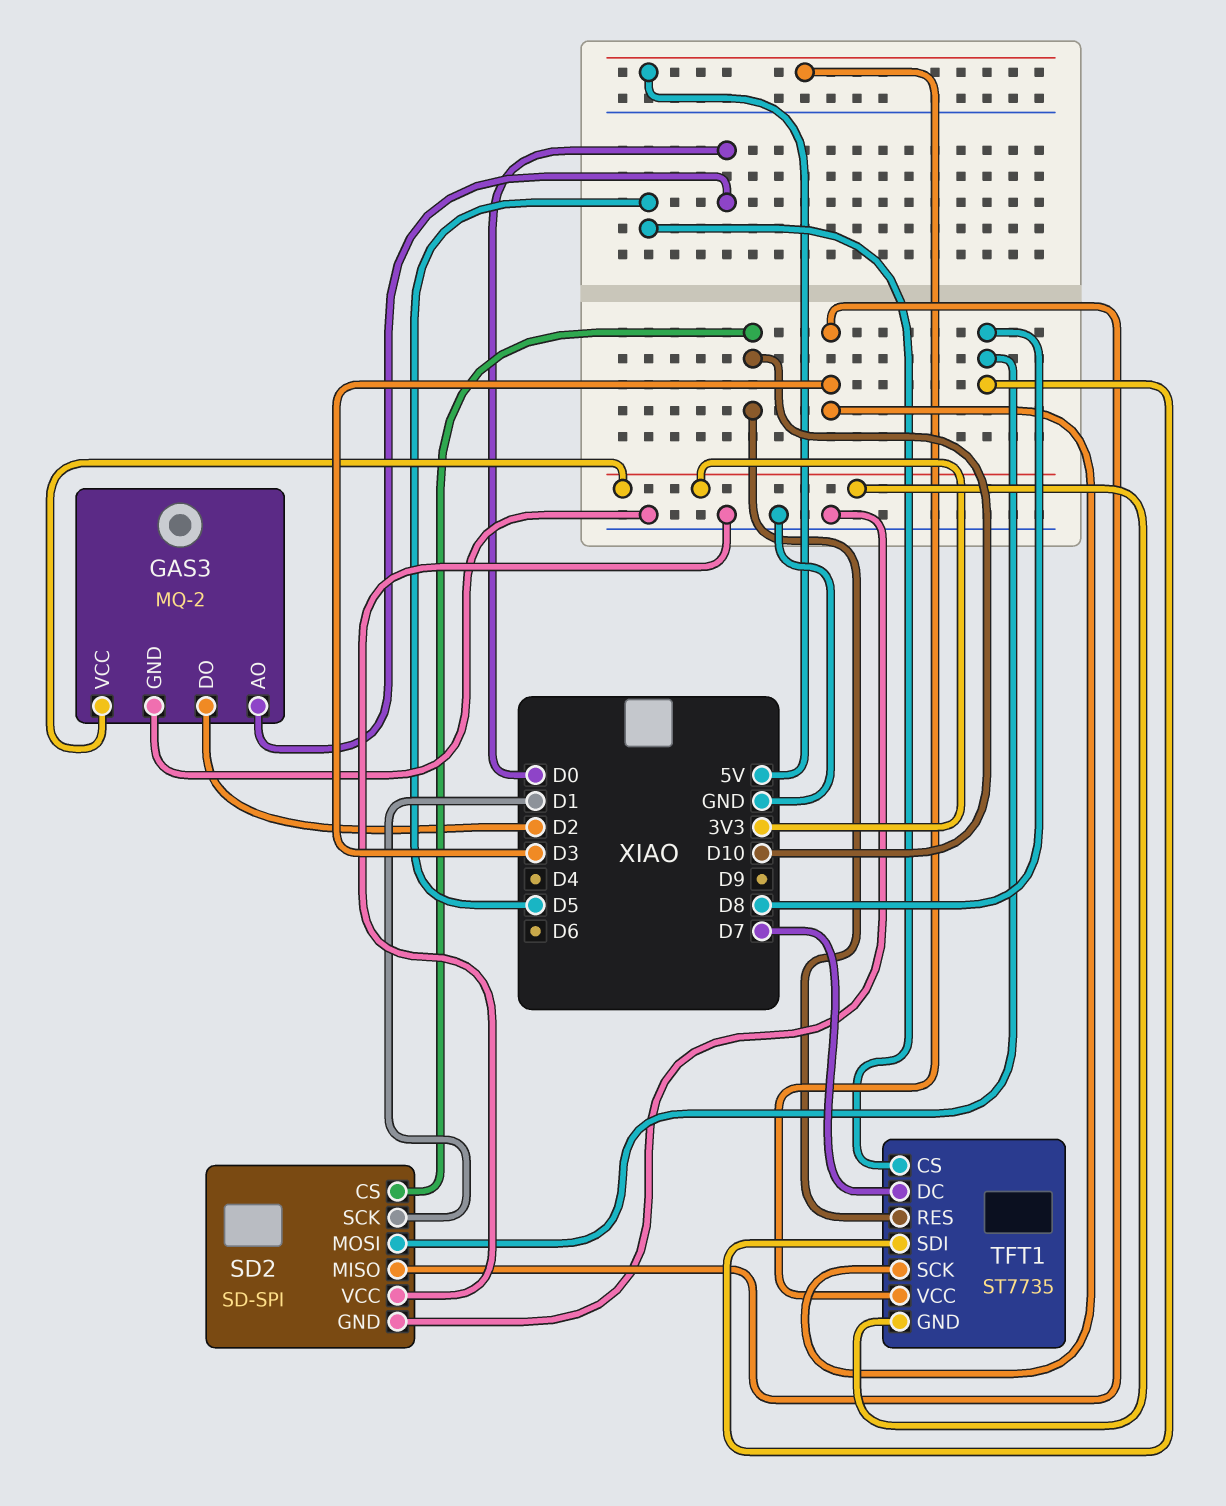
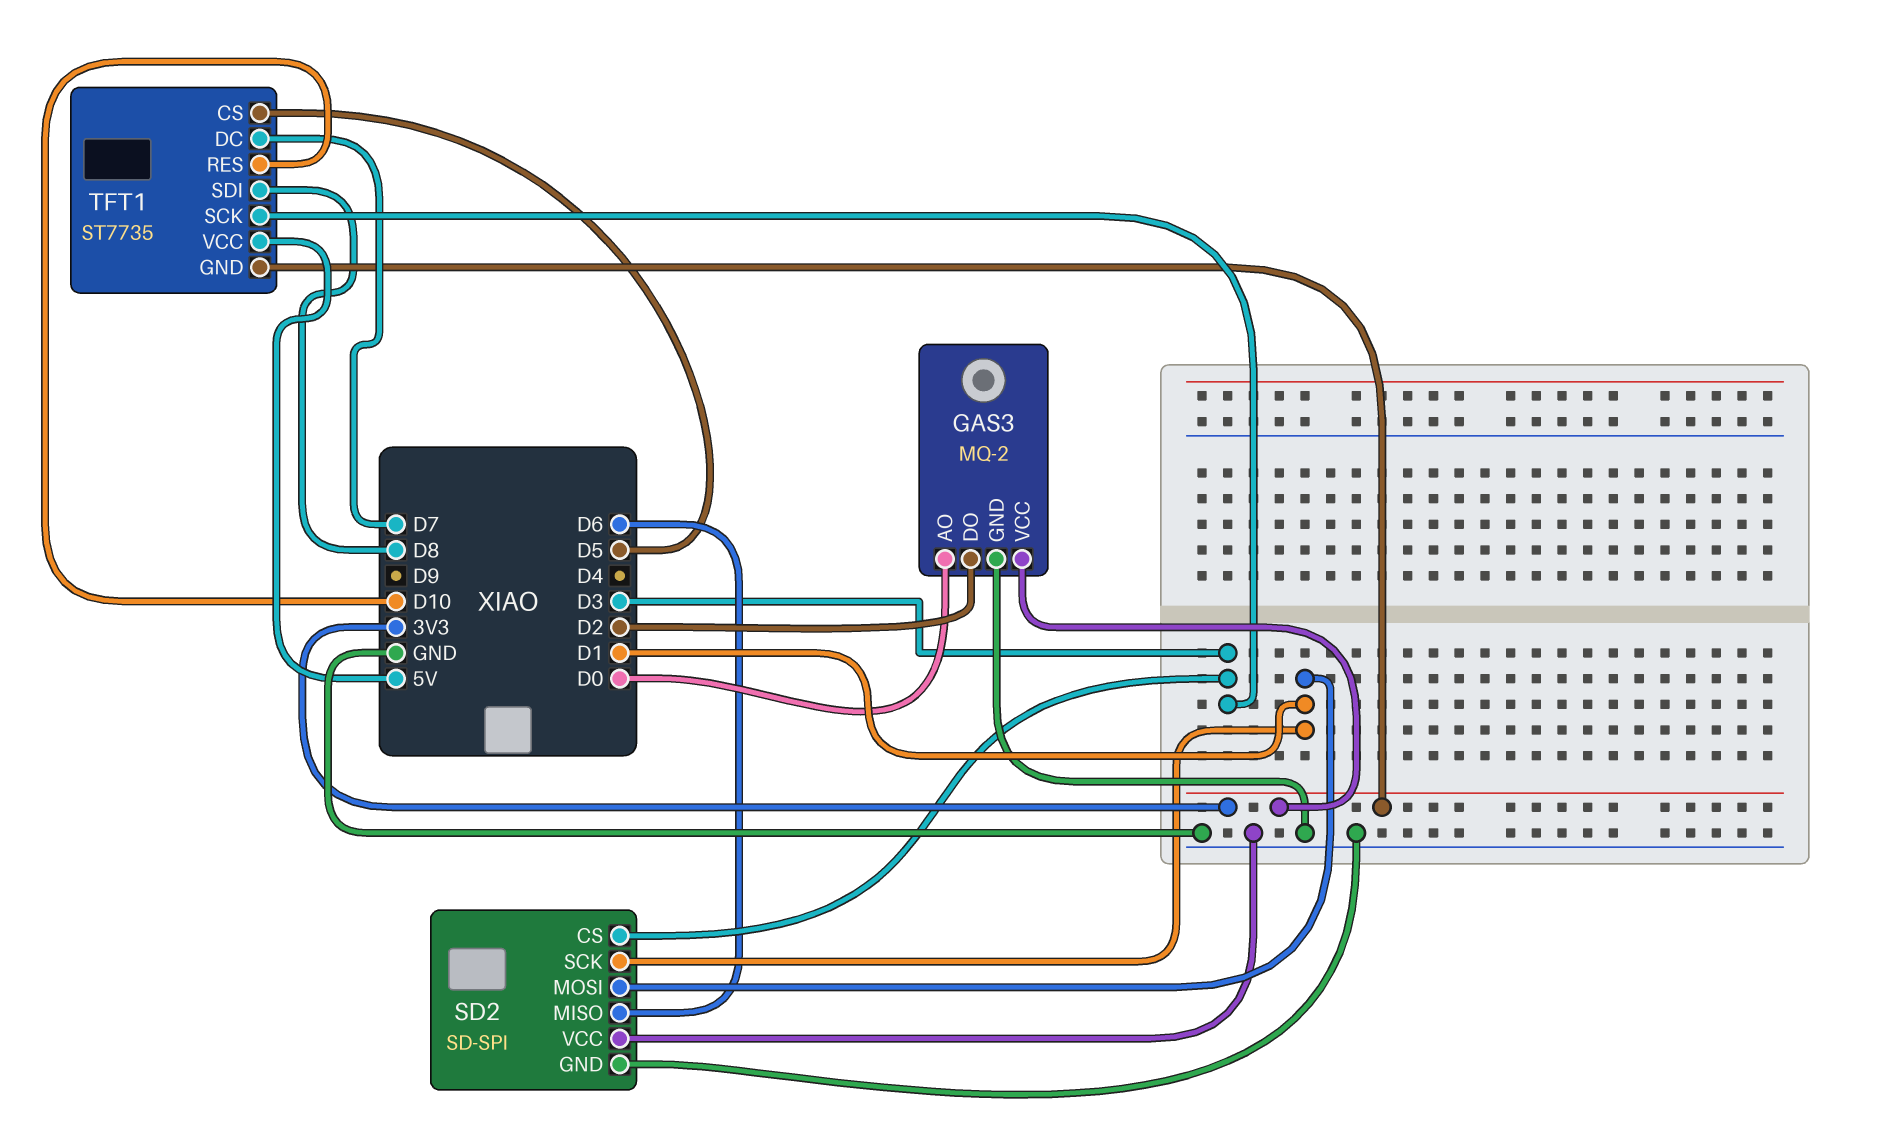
SD2 pin CS: D10 -> D3
SD2 pin MISO: D3 -> D6
SD2 pin MOSI: D8 -> D1

